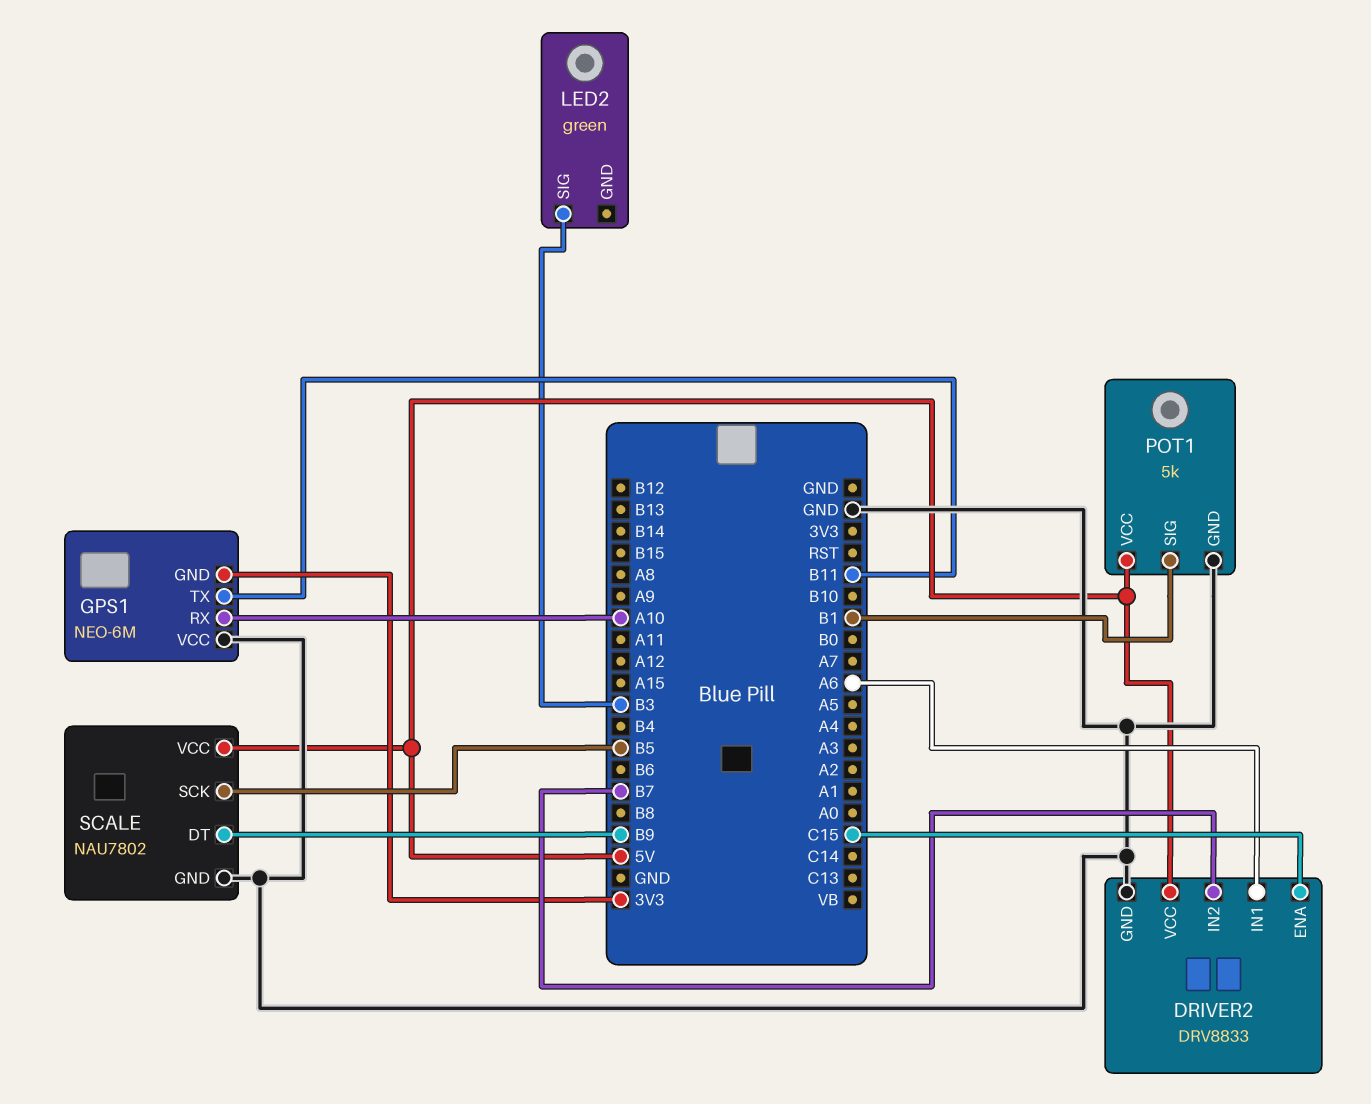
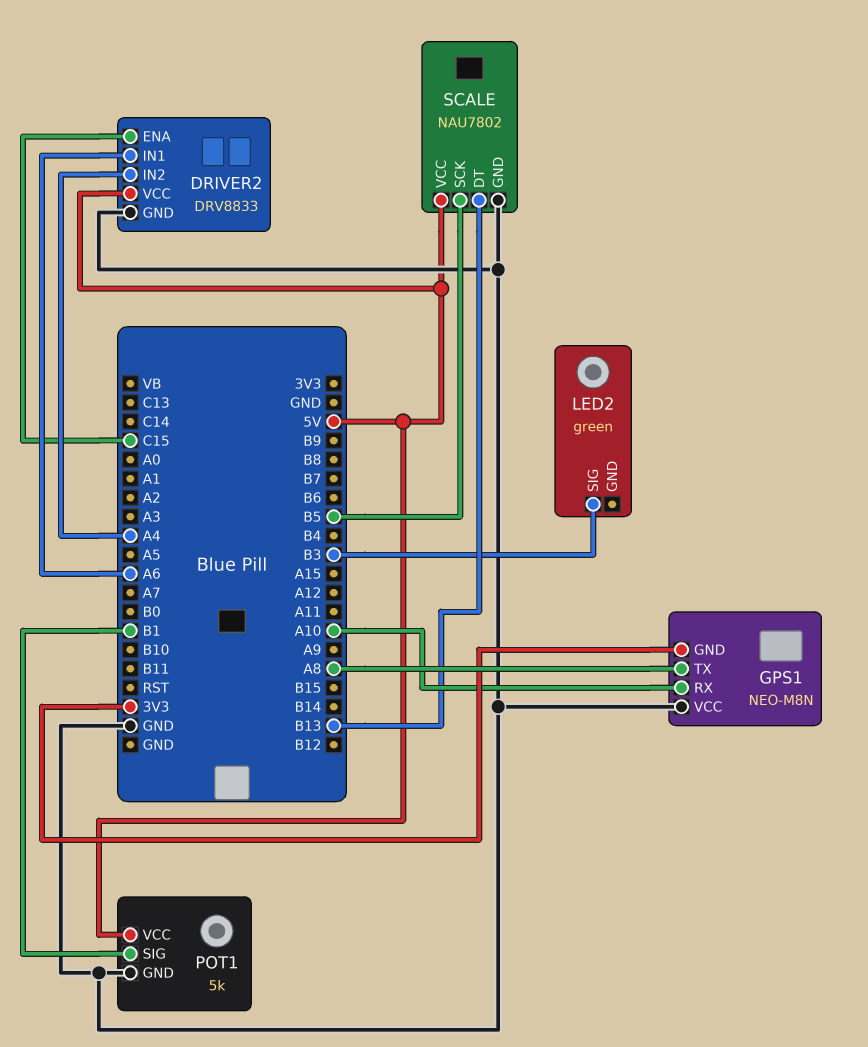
DRIVER2 pin IN2: B7 -> A4
GPS1: NEO-6M -> NEO-M8N
GPS1 pin TX: B11 -> A8
SCALE pin DT: B9 -> B13

